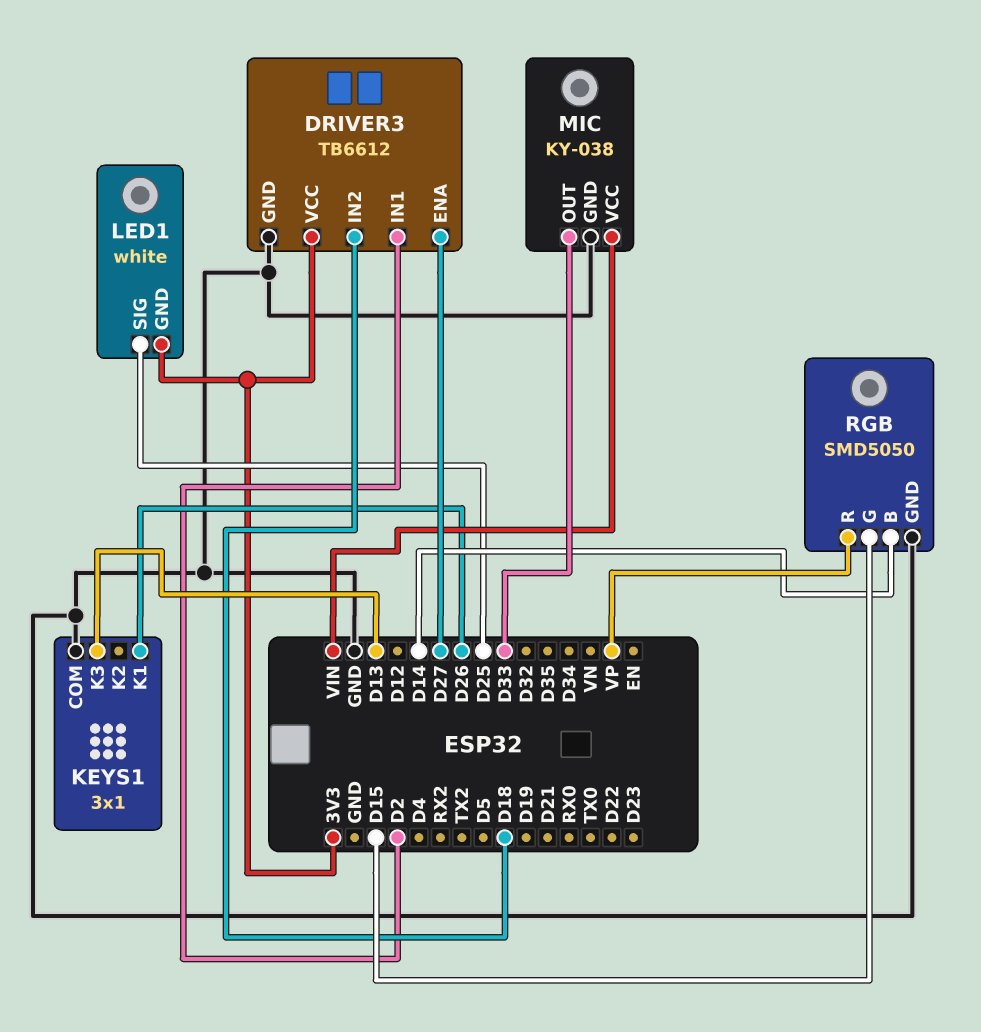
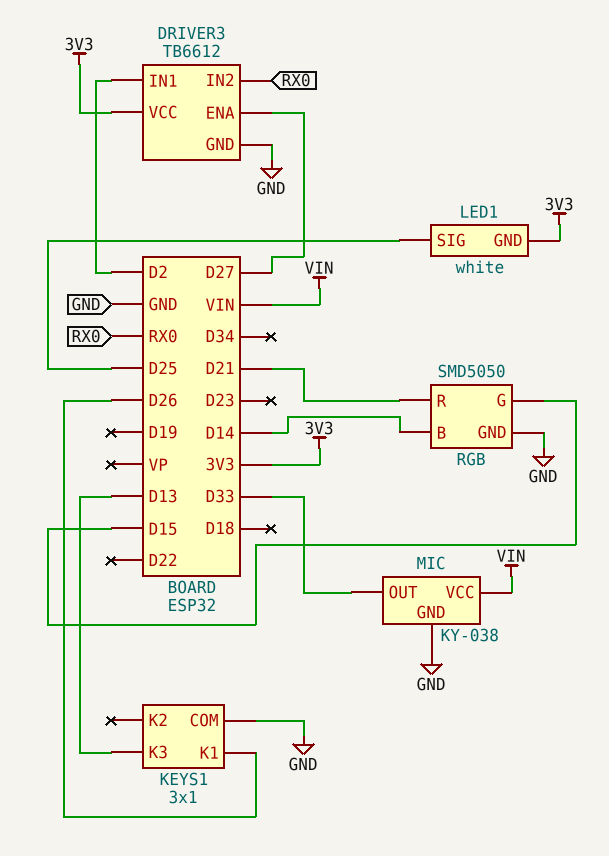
DRIVER3 pin IN2: D18 -> RX0
RGB pin R: VP -> D21

